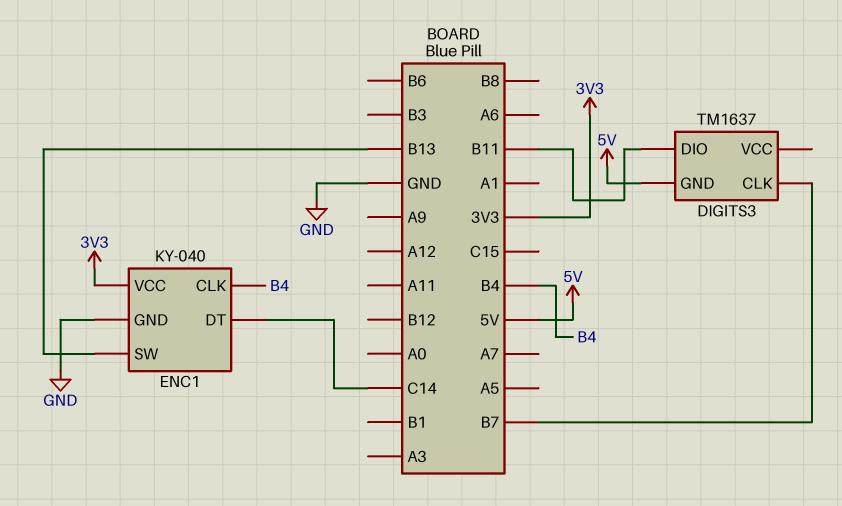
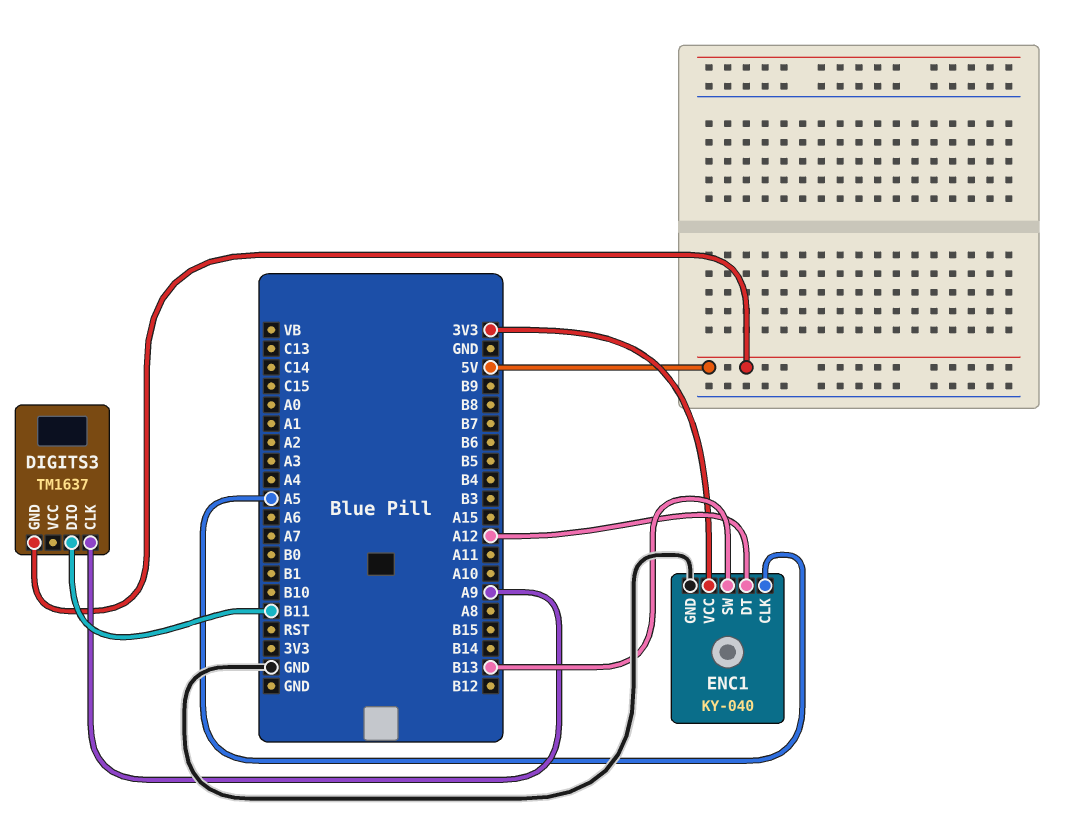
DIGITS3 pin CLK: B7 -> A9
ENC1 pin CLK: B4 -> A5
ENC1 pin DT: C14 -> A12

